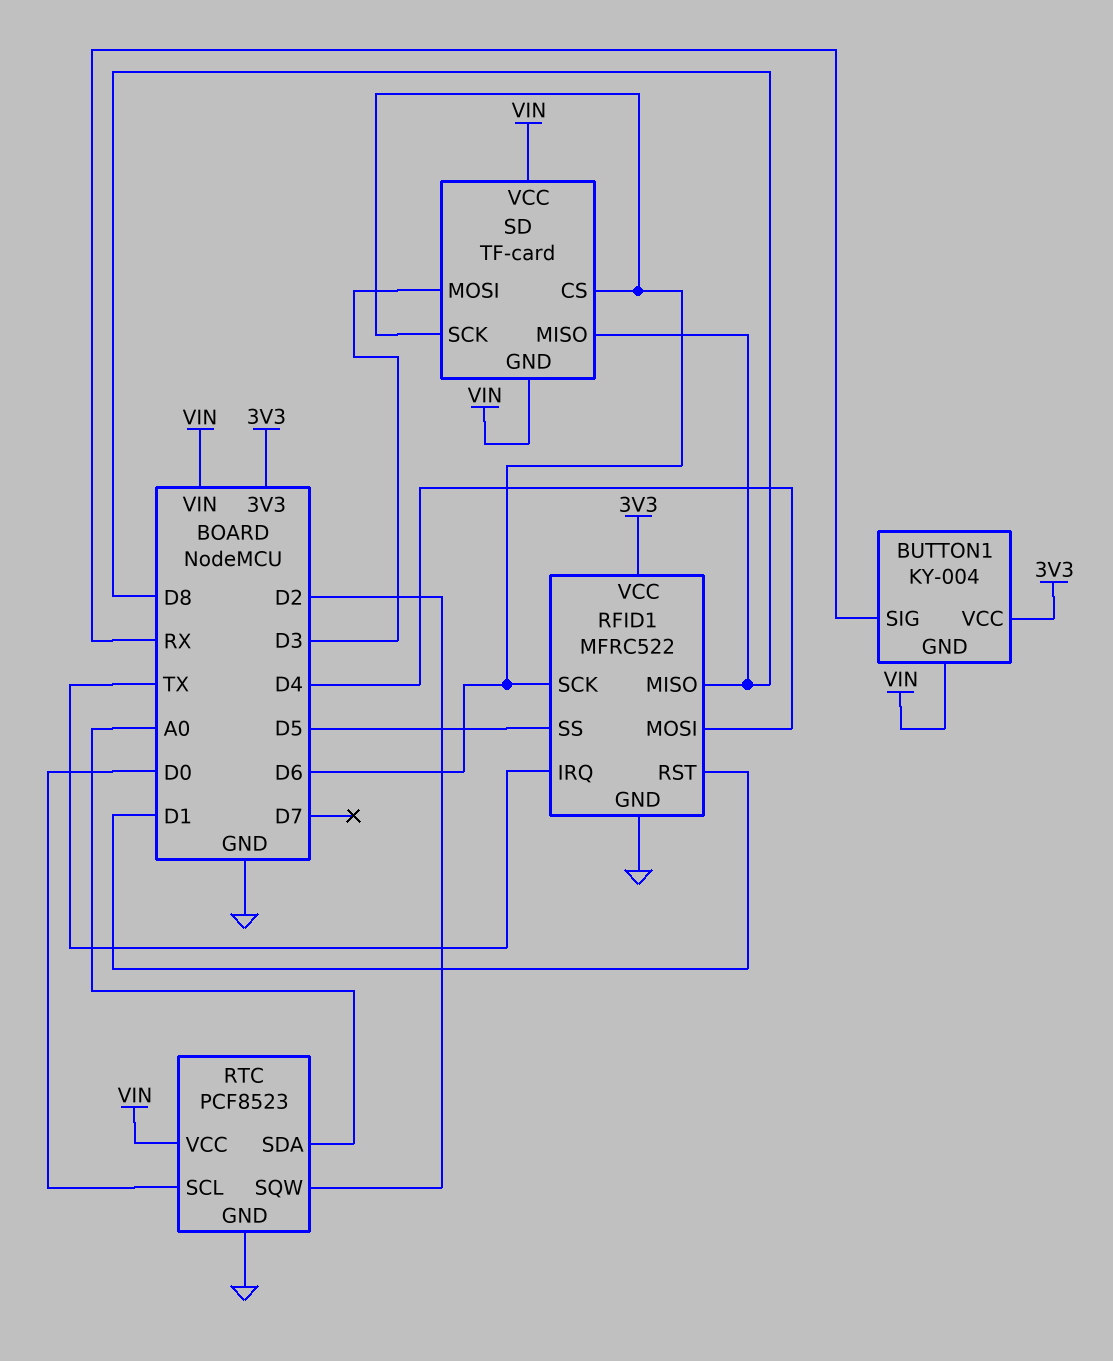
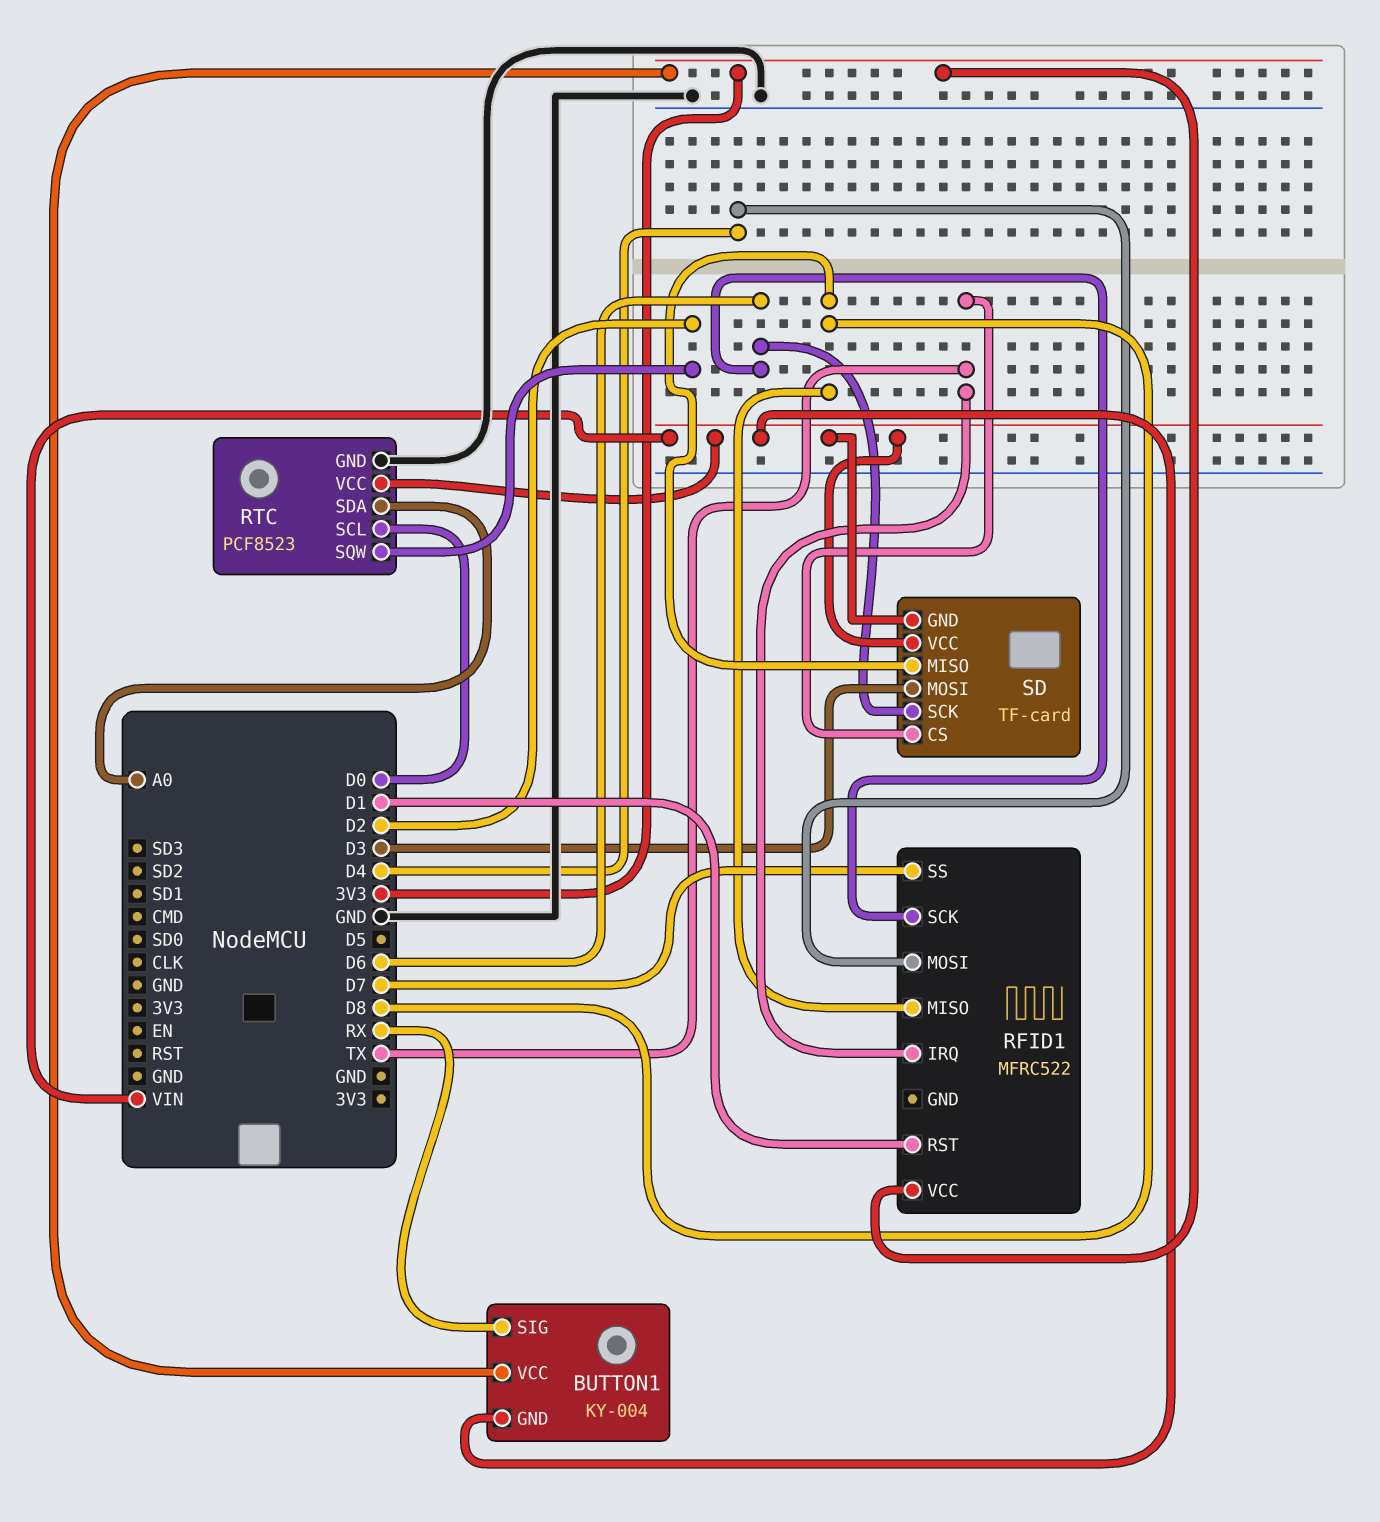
RFID1 pin GND: GND -> none
RFID1 pin SS: D5 -> D7
SD pin CS: D6 -> TX

